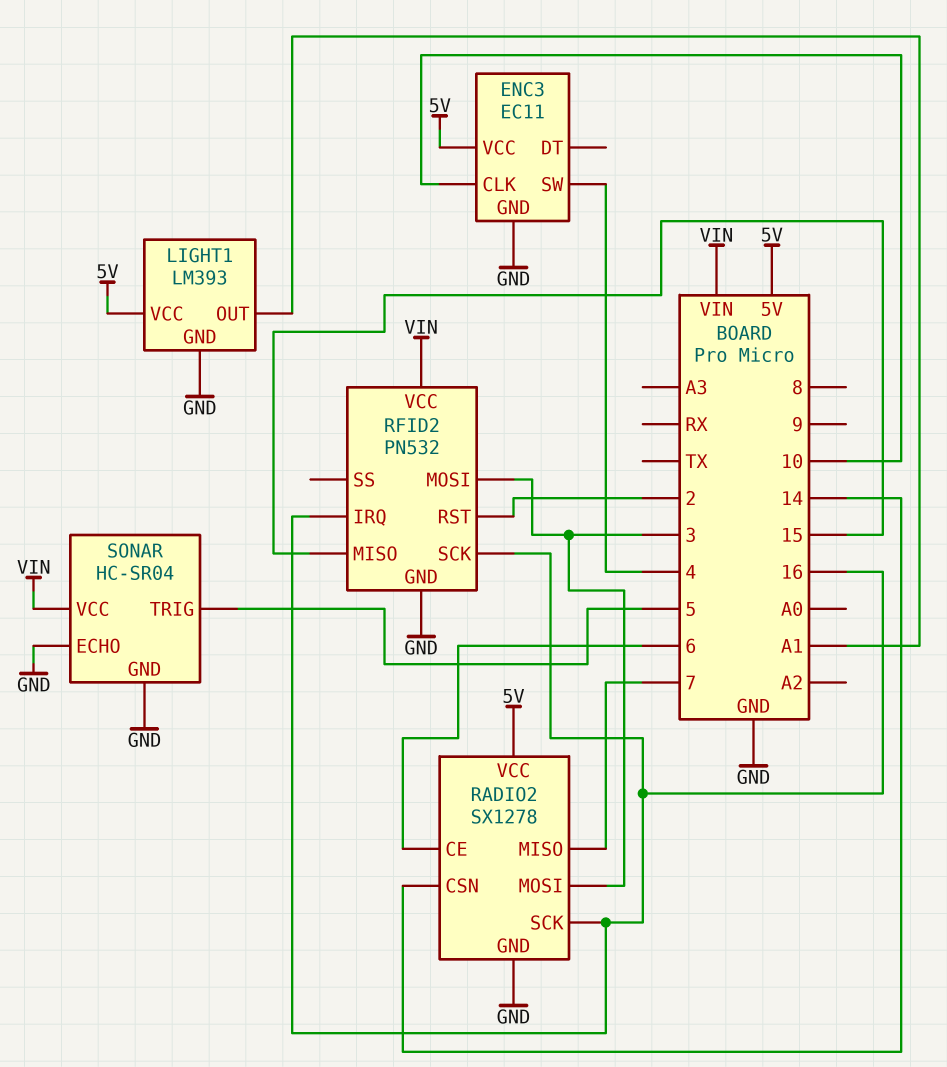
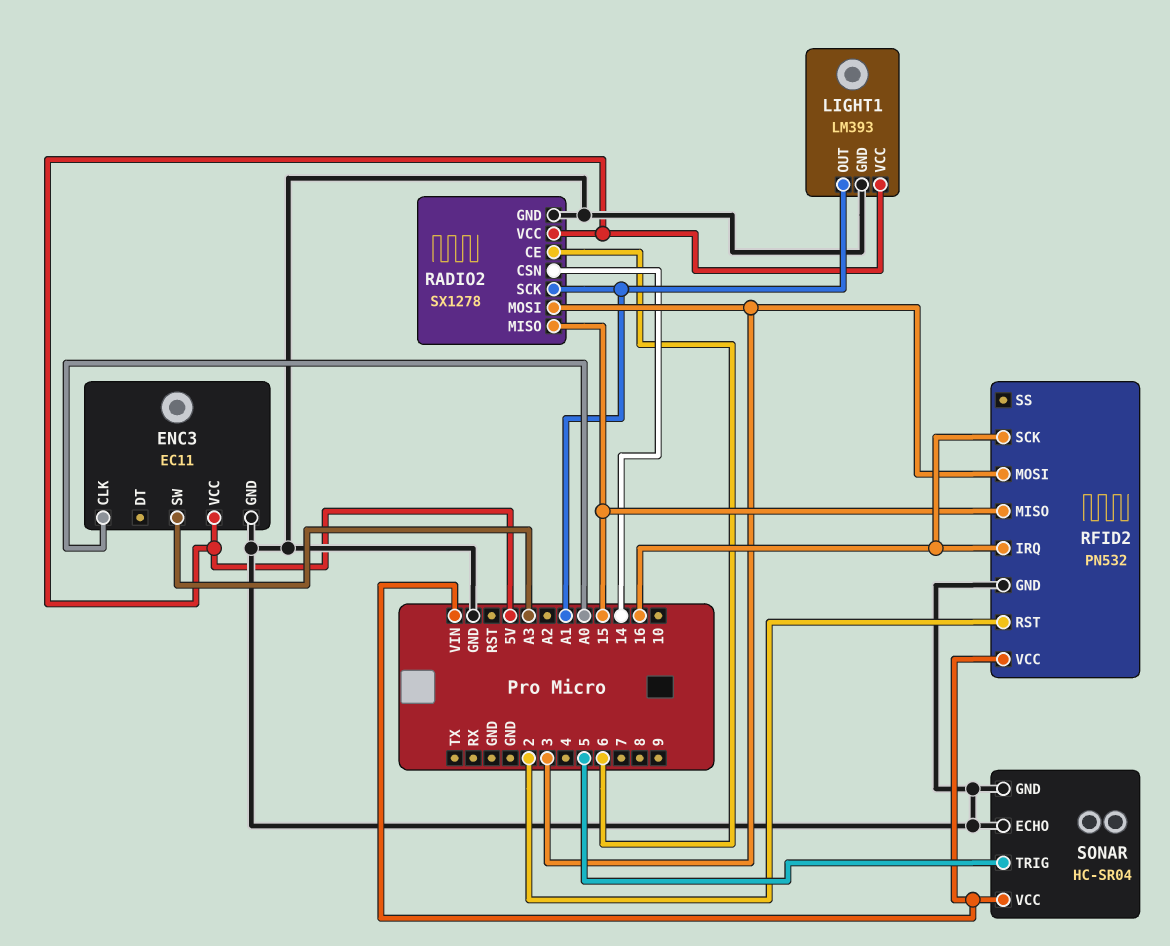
ENC3 pin CLK: 10 -> A0
ENC3 pin SW: 4 -> A3
RADIO2 pin MISO: 7 -> 15
RADIO2 pin SCK: 16 -> A1

